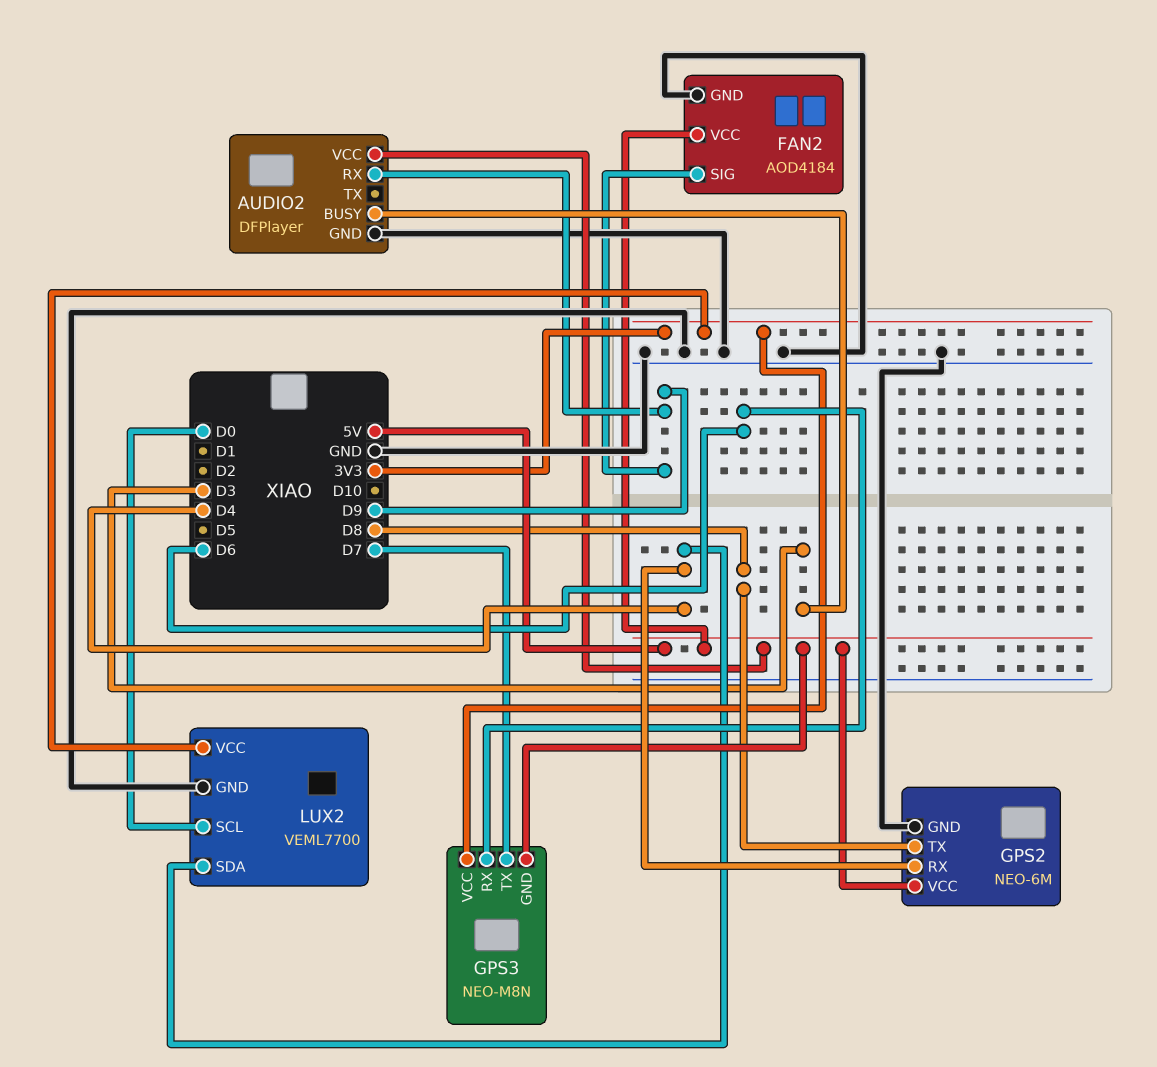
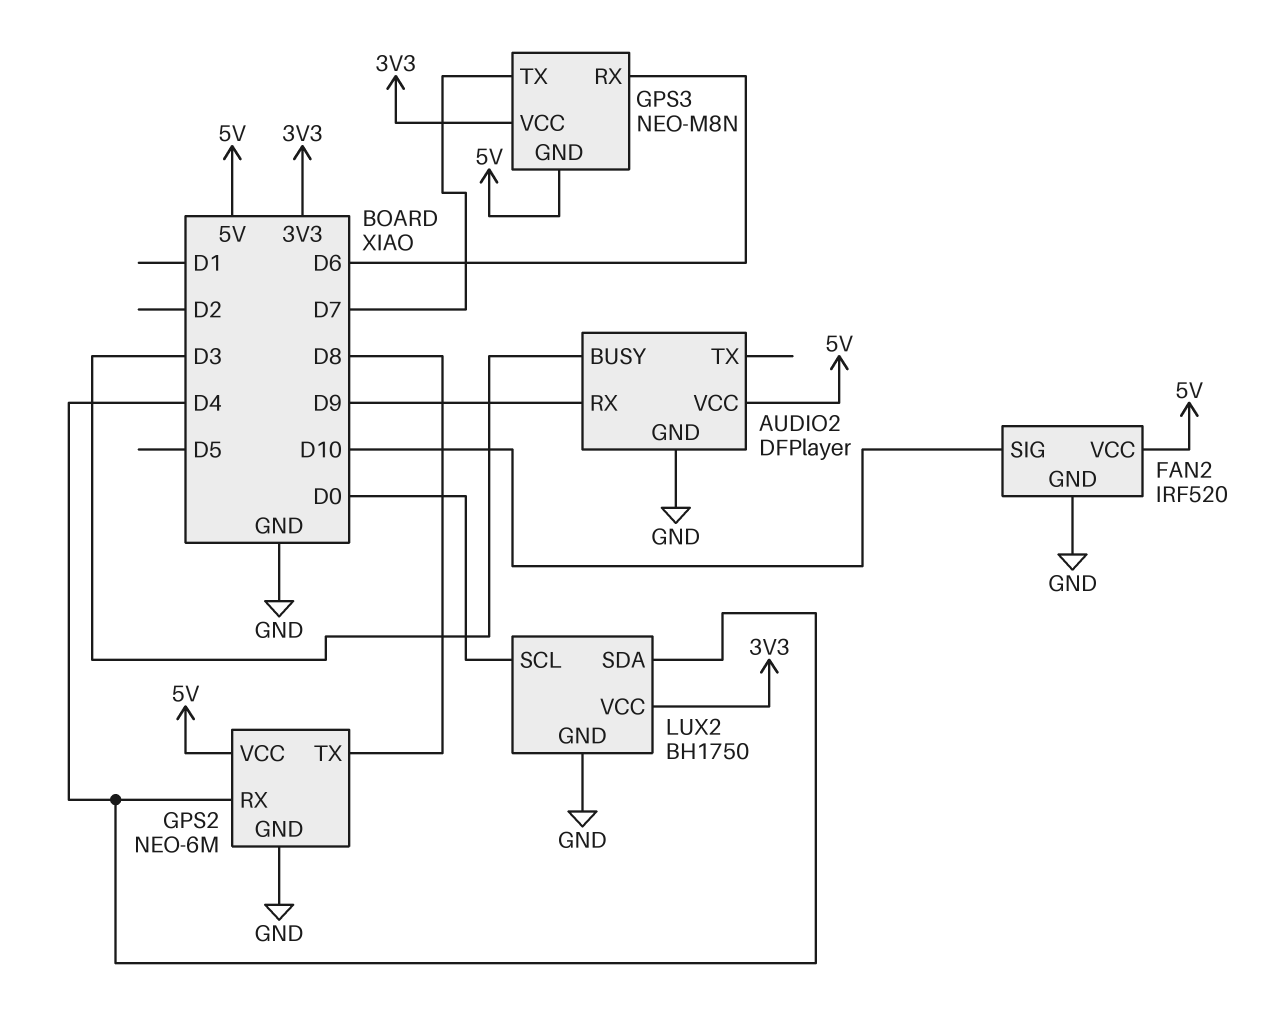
FAN2: AOD4184 -> IRF520
FAN2 pin SIG: D9 -> D10
LUX2: VEML7700 -> BH1750

